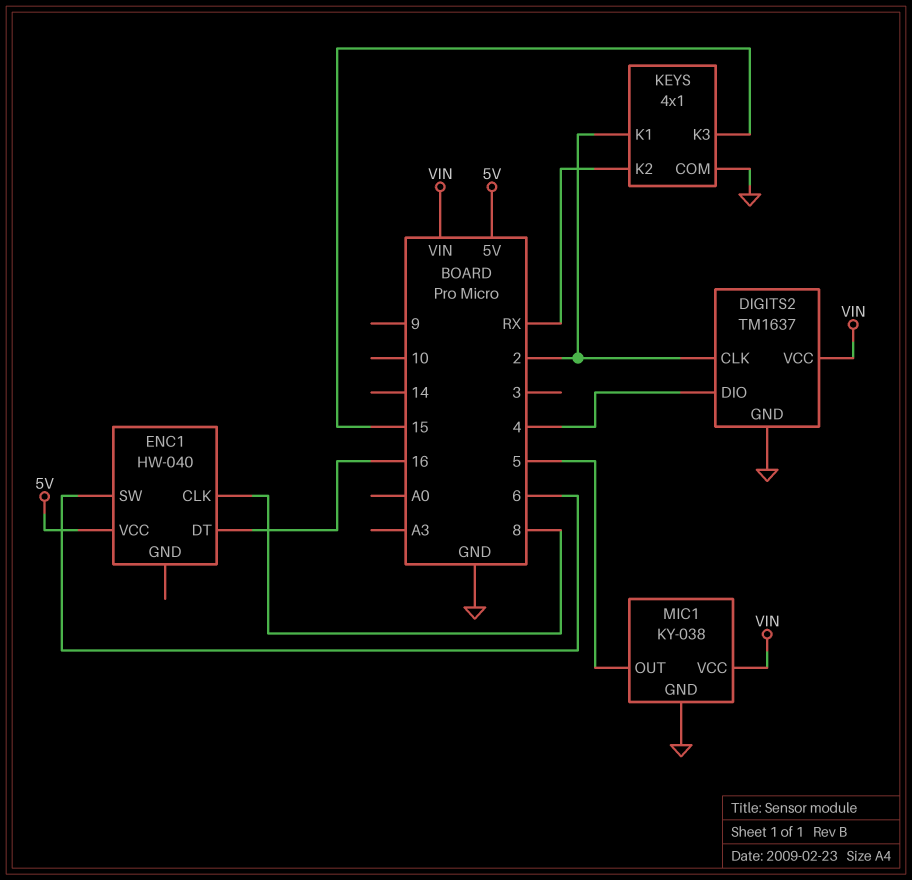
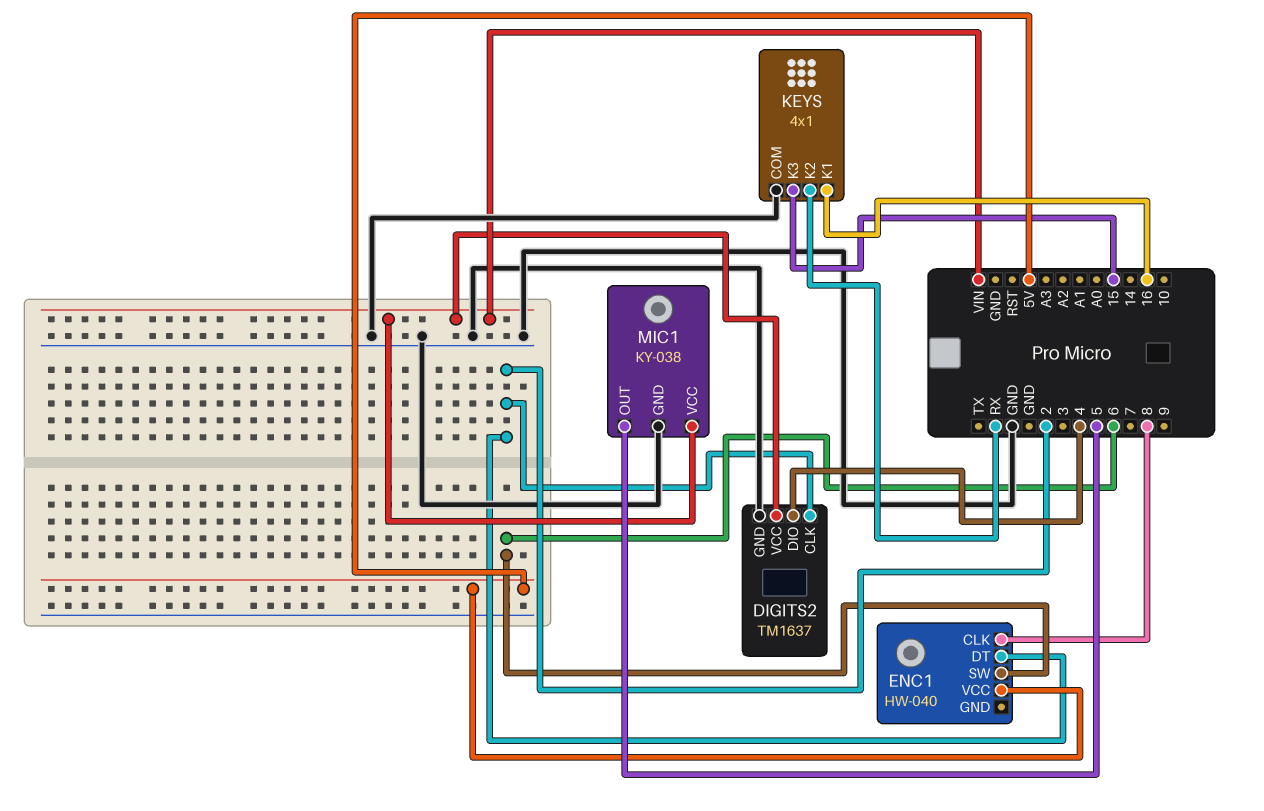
ENC1 pin DT: 16 -> 2
KEYS pin K1: 2 -> 16

